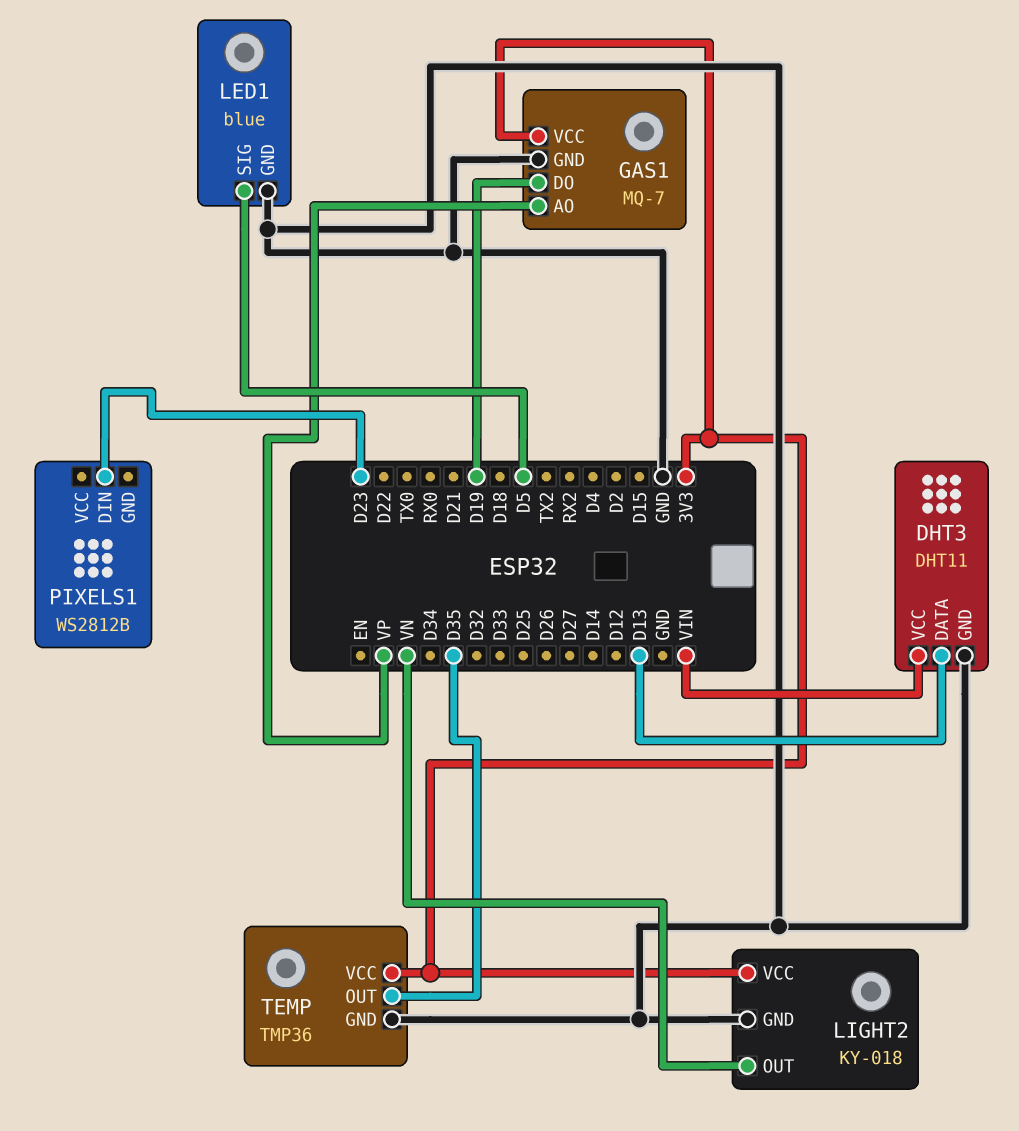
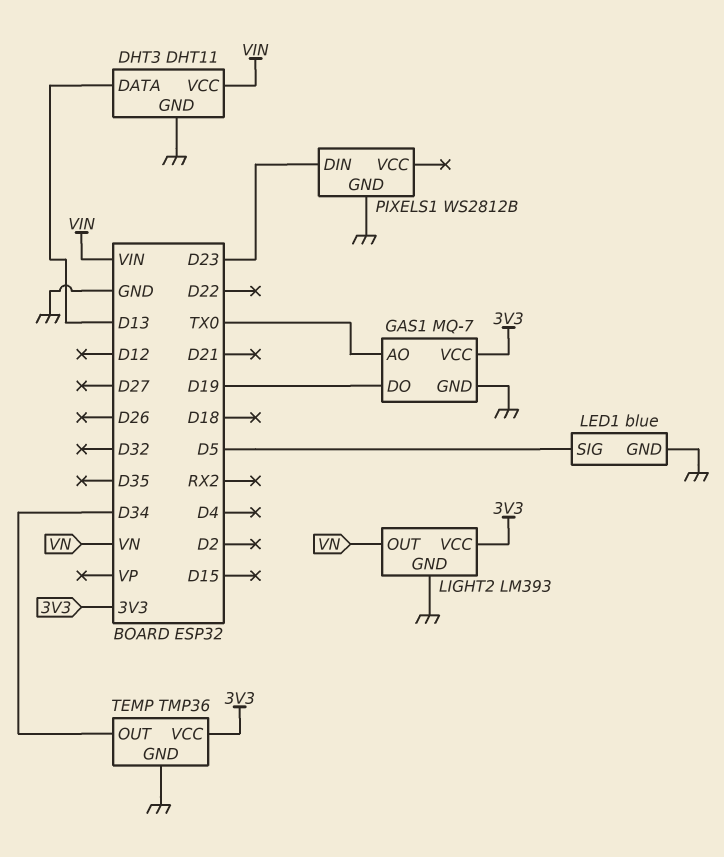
GAS1 pin AO: VP -> TX0
LIGHT2: KY-018 -> LM393
PIXELS1 pin GND: none -> GND
TEMP pin OUT: D35 -> D34

